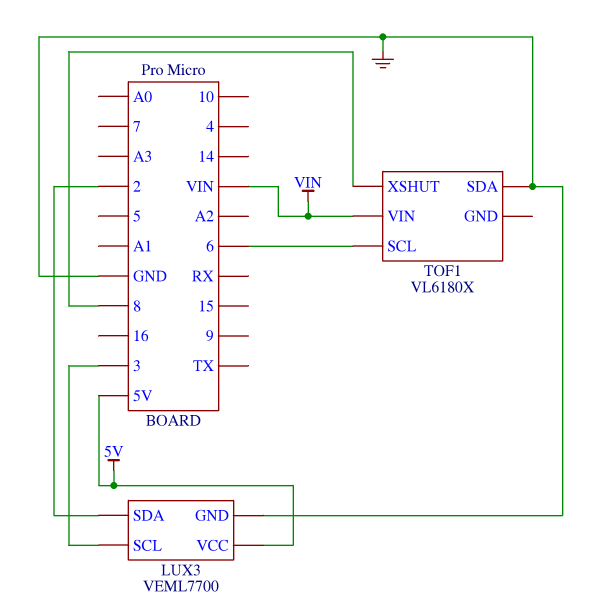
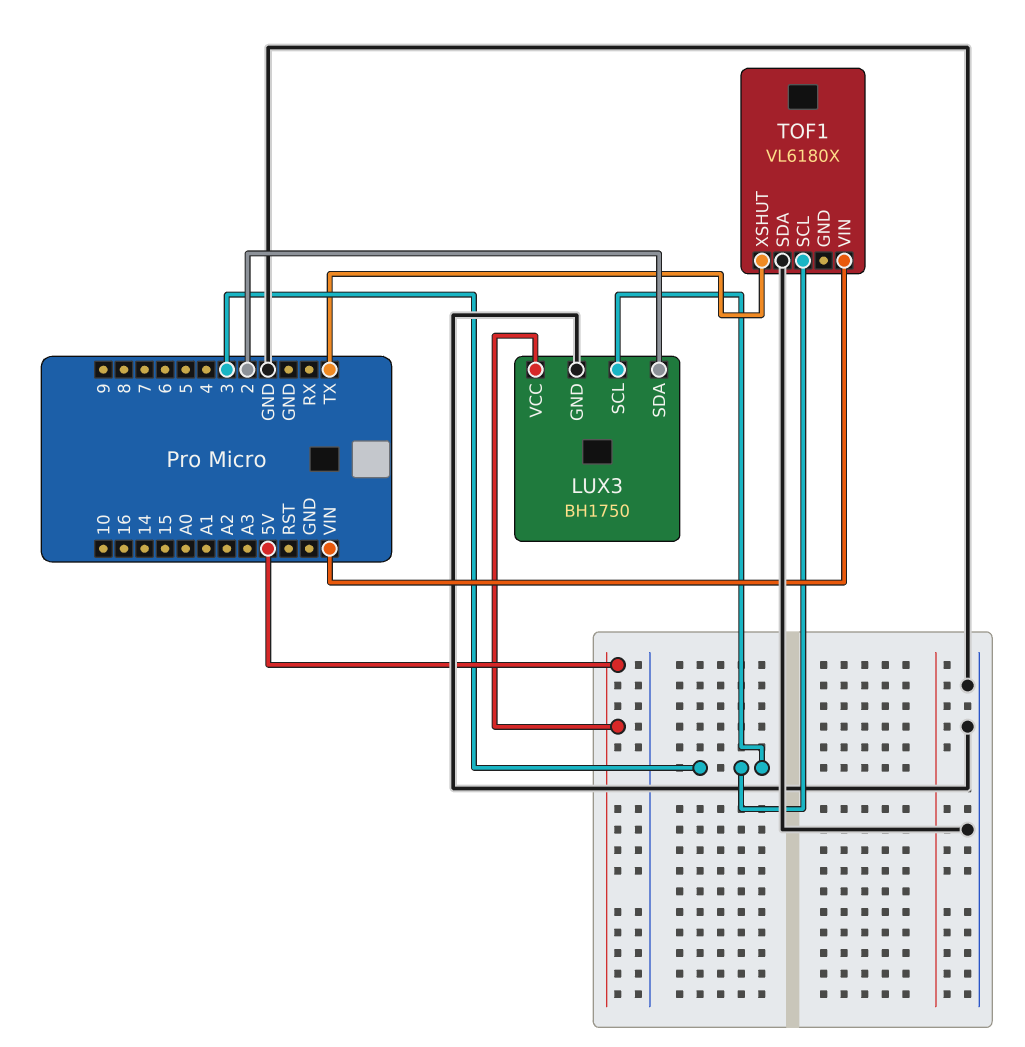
LUX3: VEML7700 -> BH1750
TOF1 pin SCL: 6 -> 3
TOF1 pin XSHUT: 8 -> TX

